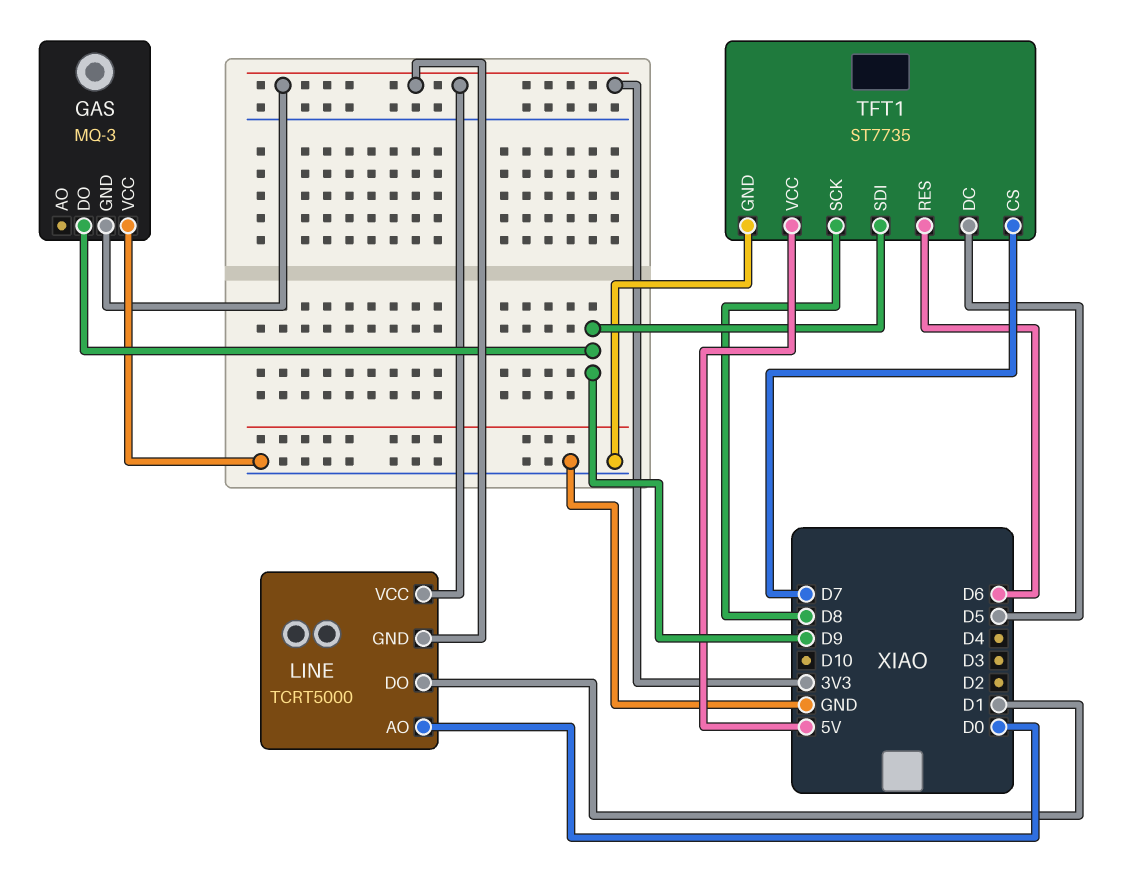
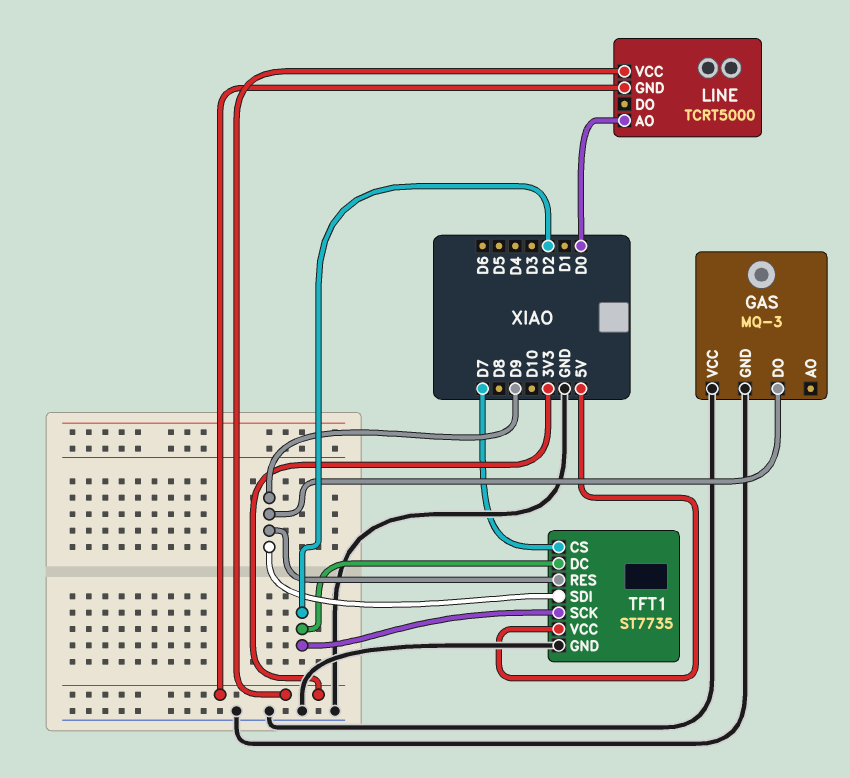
GAS pin GND: 3V3 -> GND
LINE pin DO: D1 -> none
TFT1 pin DC: D5 -> D2
TFT1 pin RES: D6 -> D9
TFT1 pin SCK: D8 -> D2

